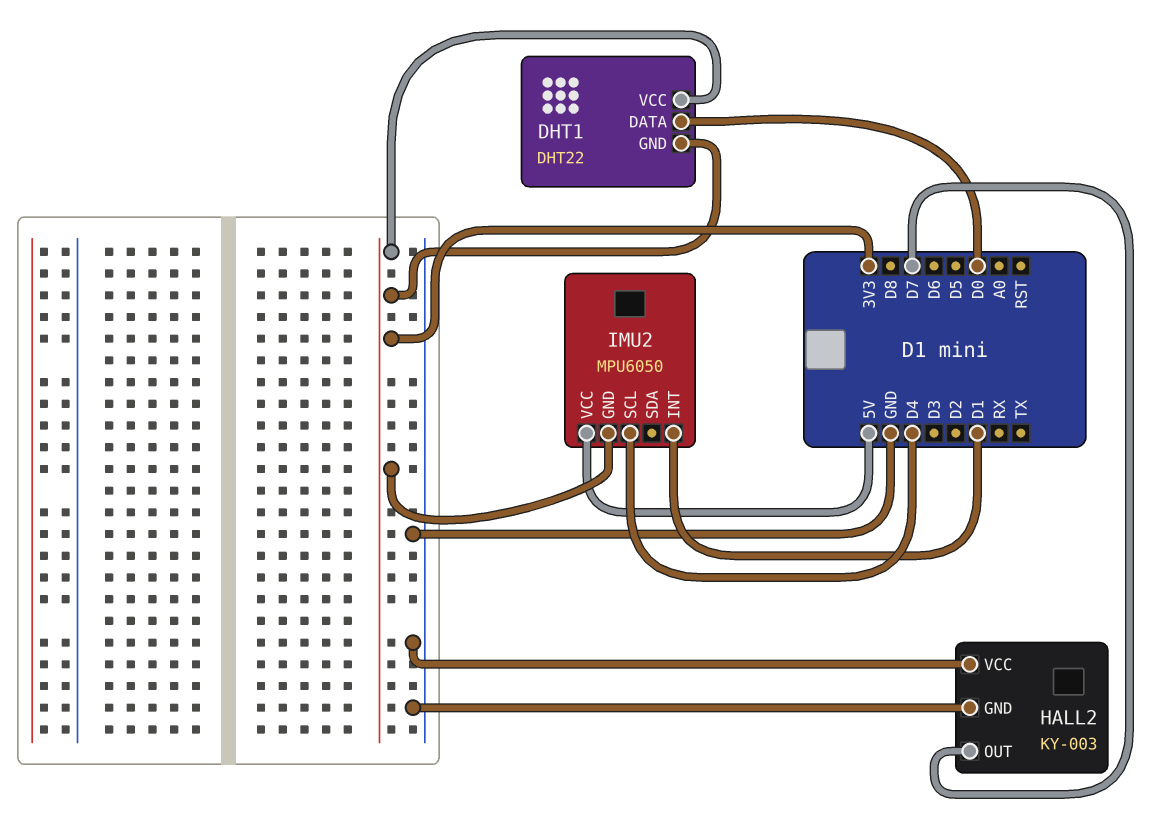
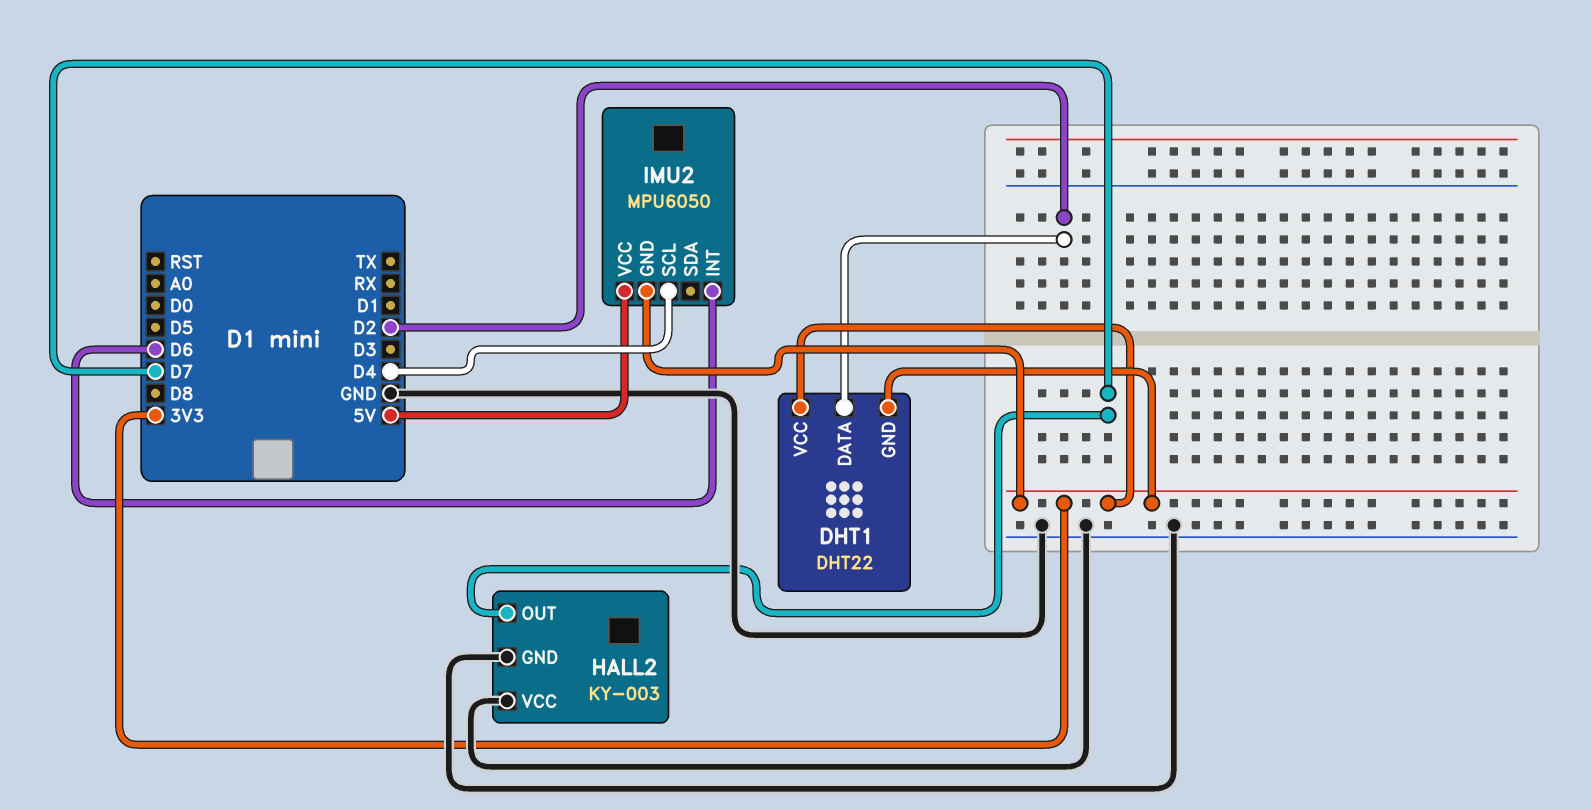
DHT1 pin DATA: D0 -> D2
IMU2 pin INT: D1 -> D6

